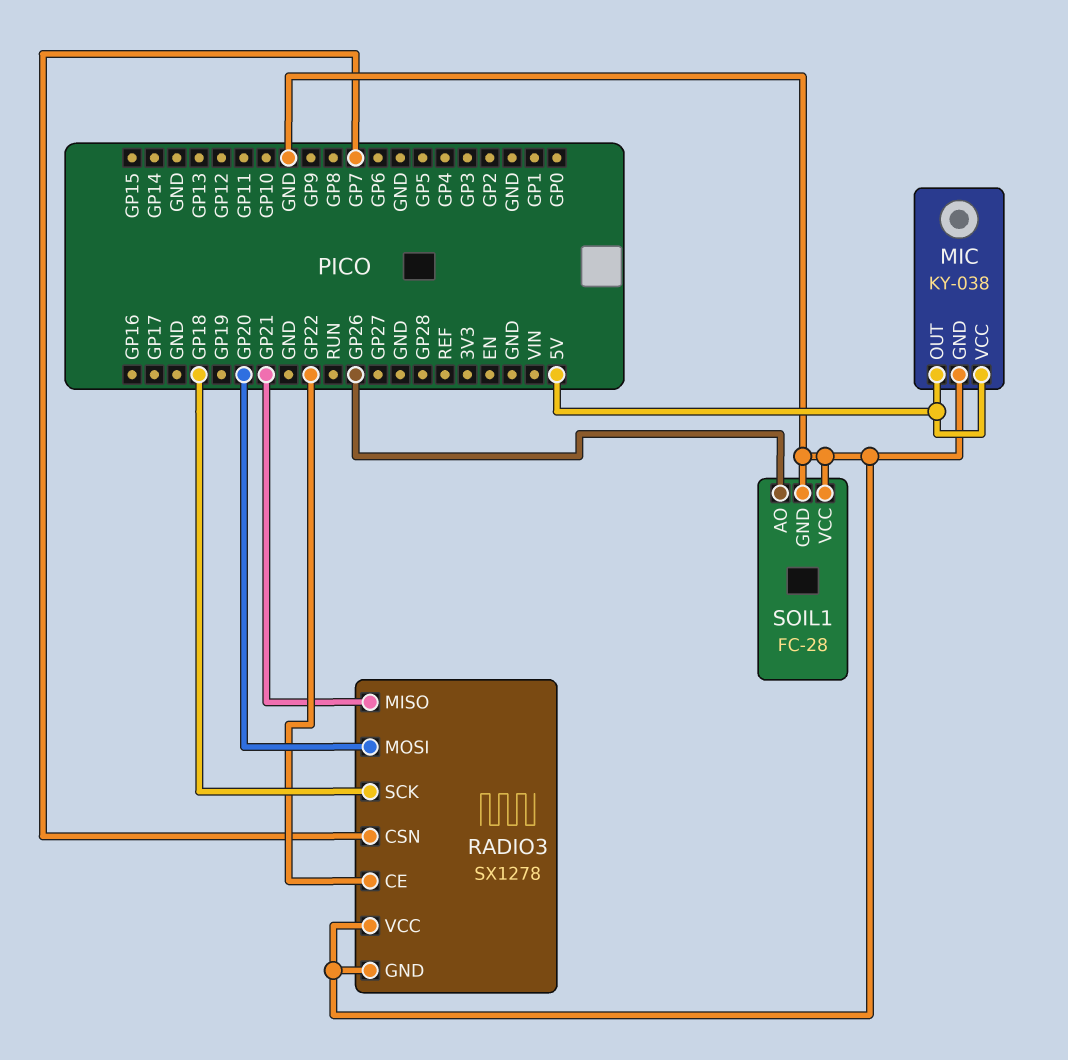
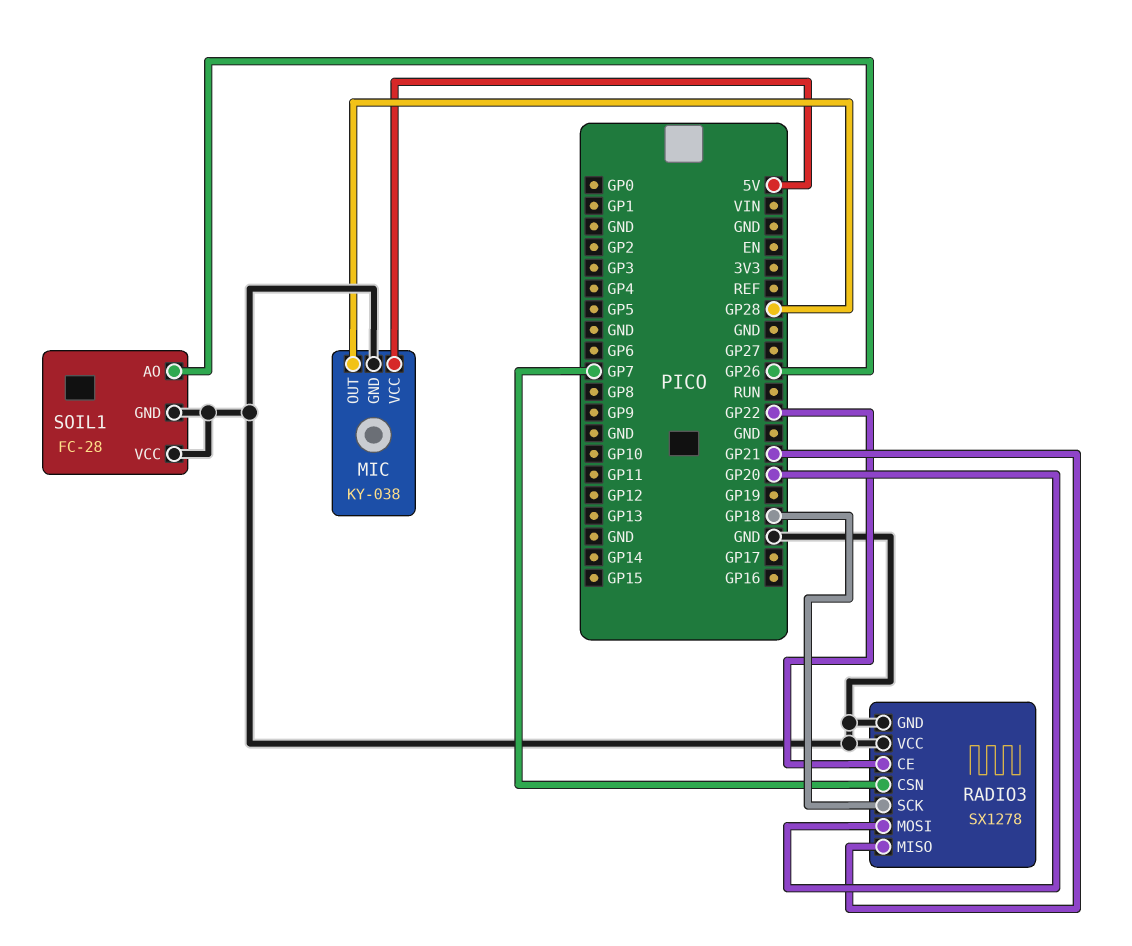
MIC pin OUT: 5V -> GP28

